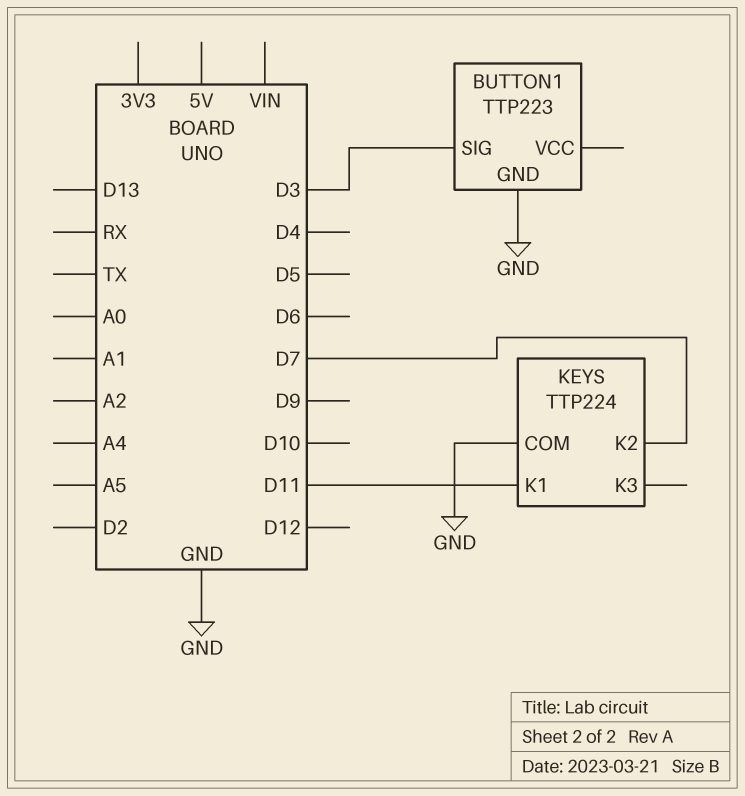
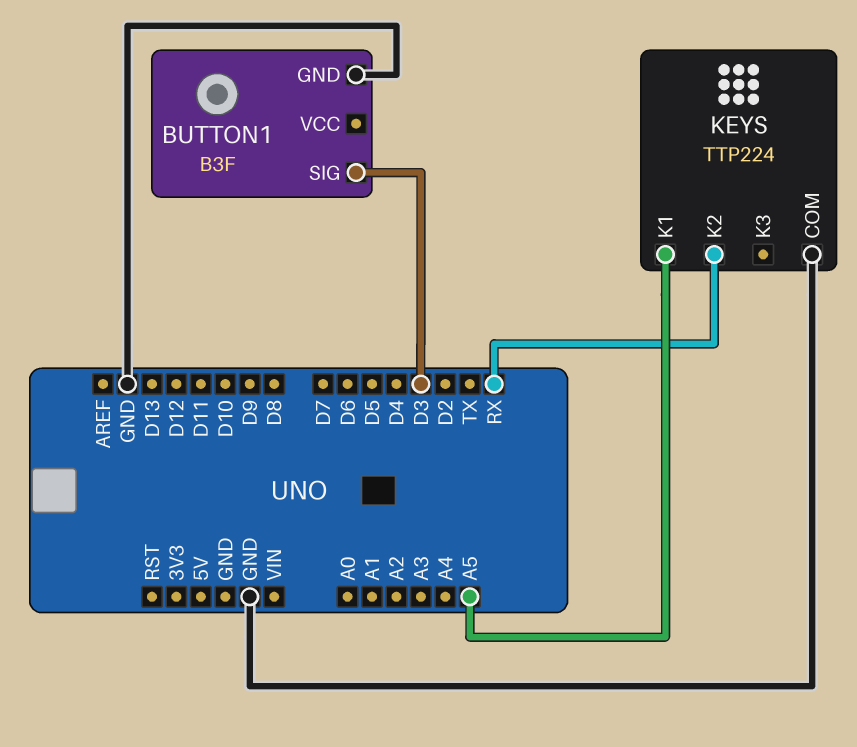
BUTTON1: TTP223 -> B3F
KEYS pin K1: D11 -> A5
KEYS pin K2: D7 -> RX

